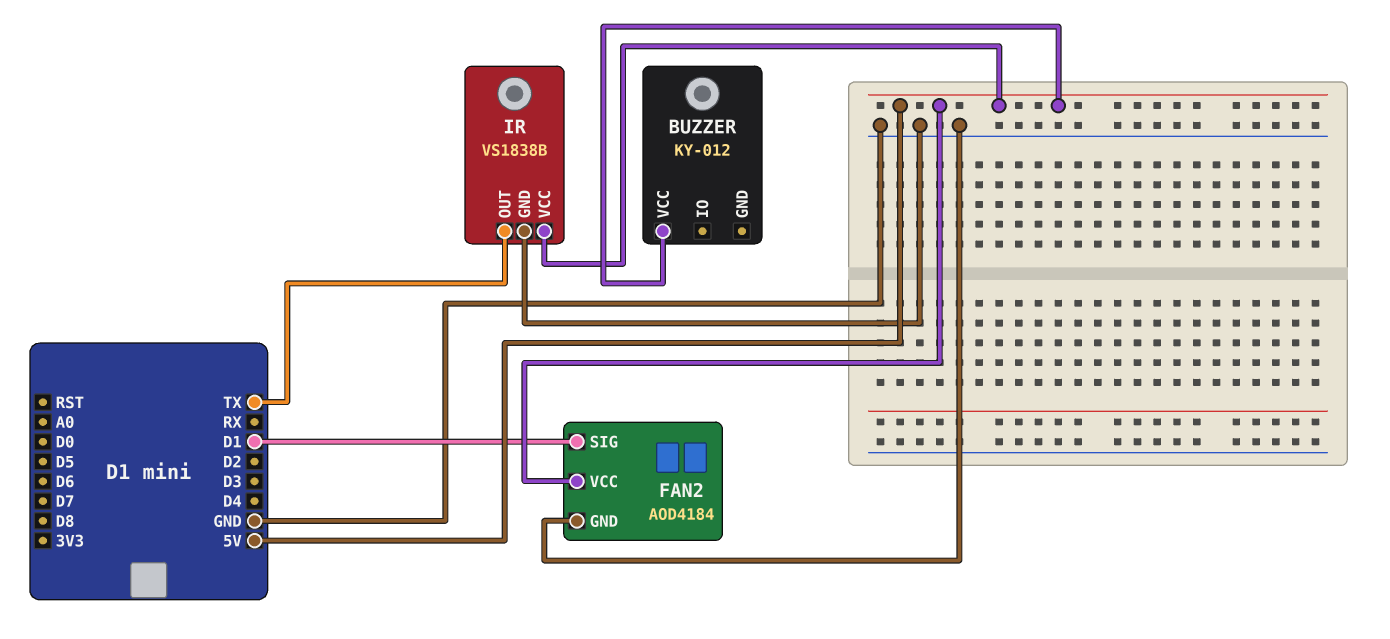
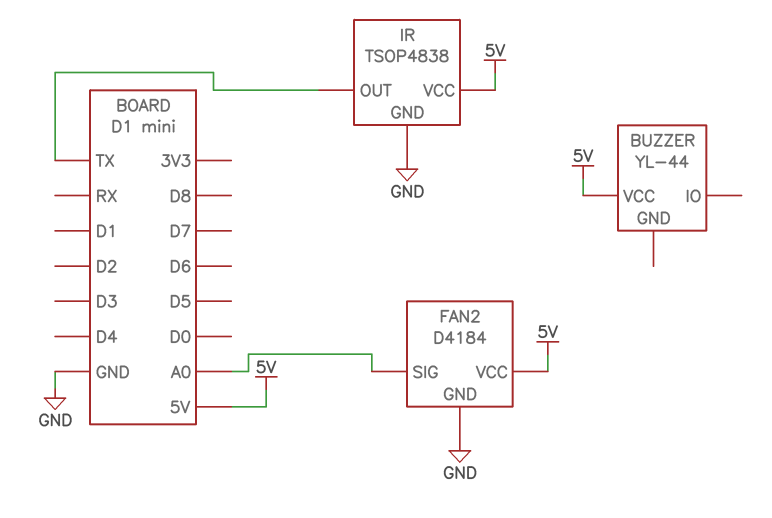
BUZZER: KY-012 -> YL-44
FAN2: AOD4184 -> D4184
FAN2 pin SIG: D1 -> A0
IR: VS1838B -> TSOP4838

